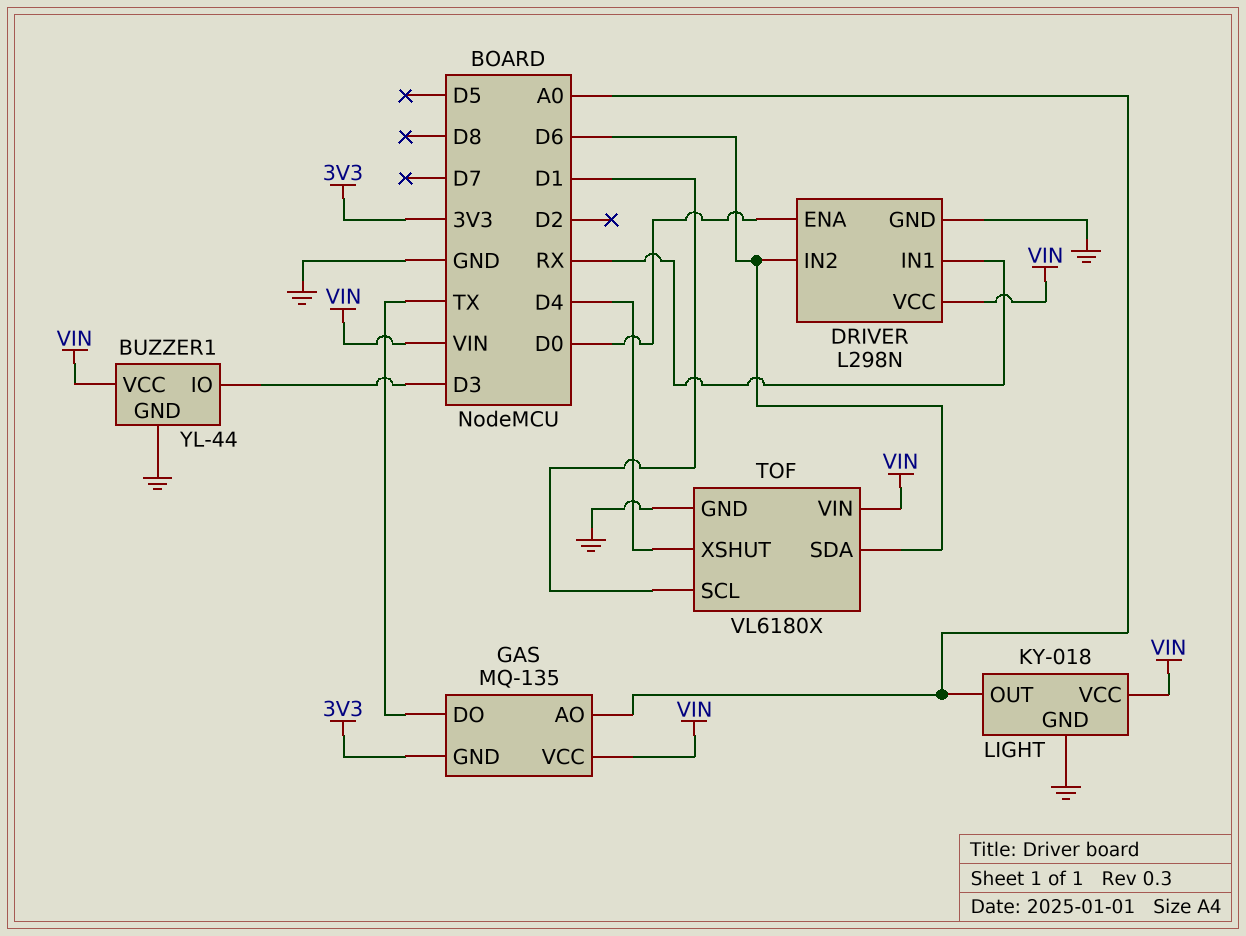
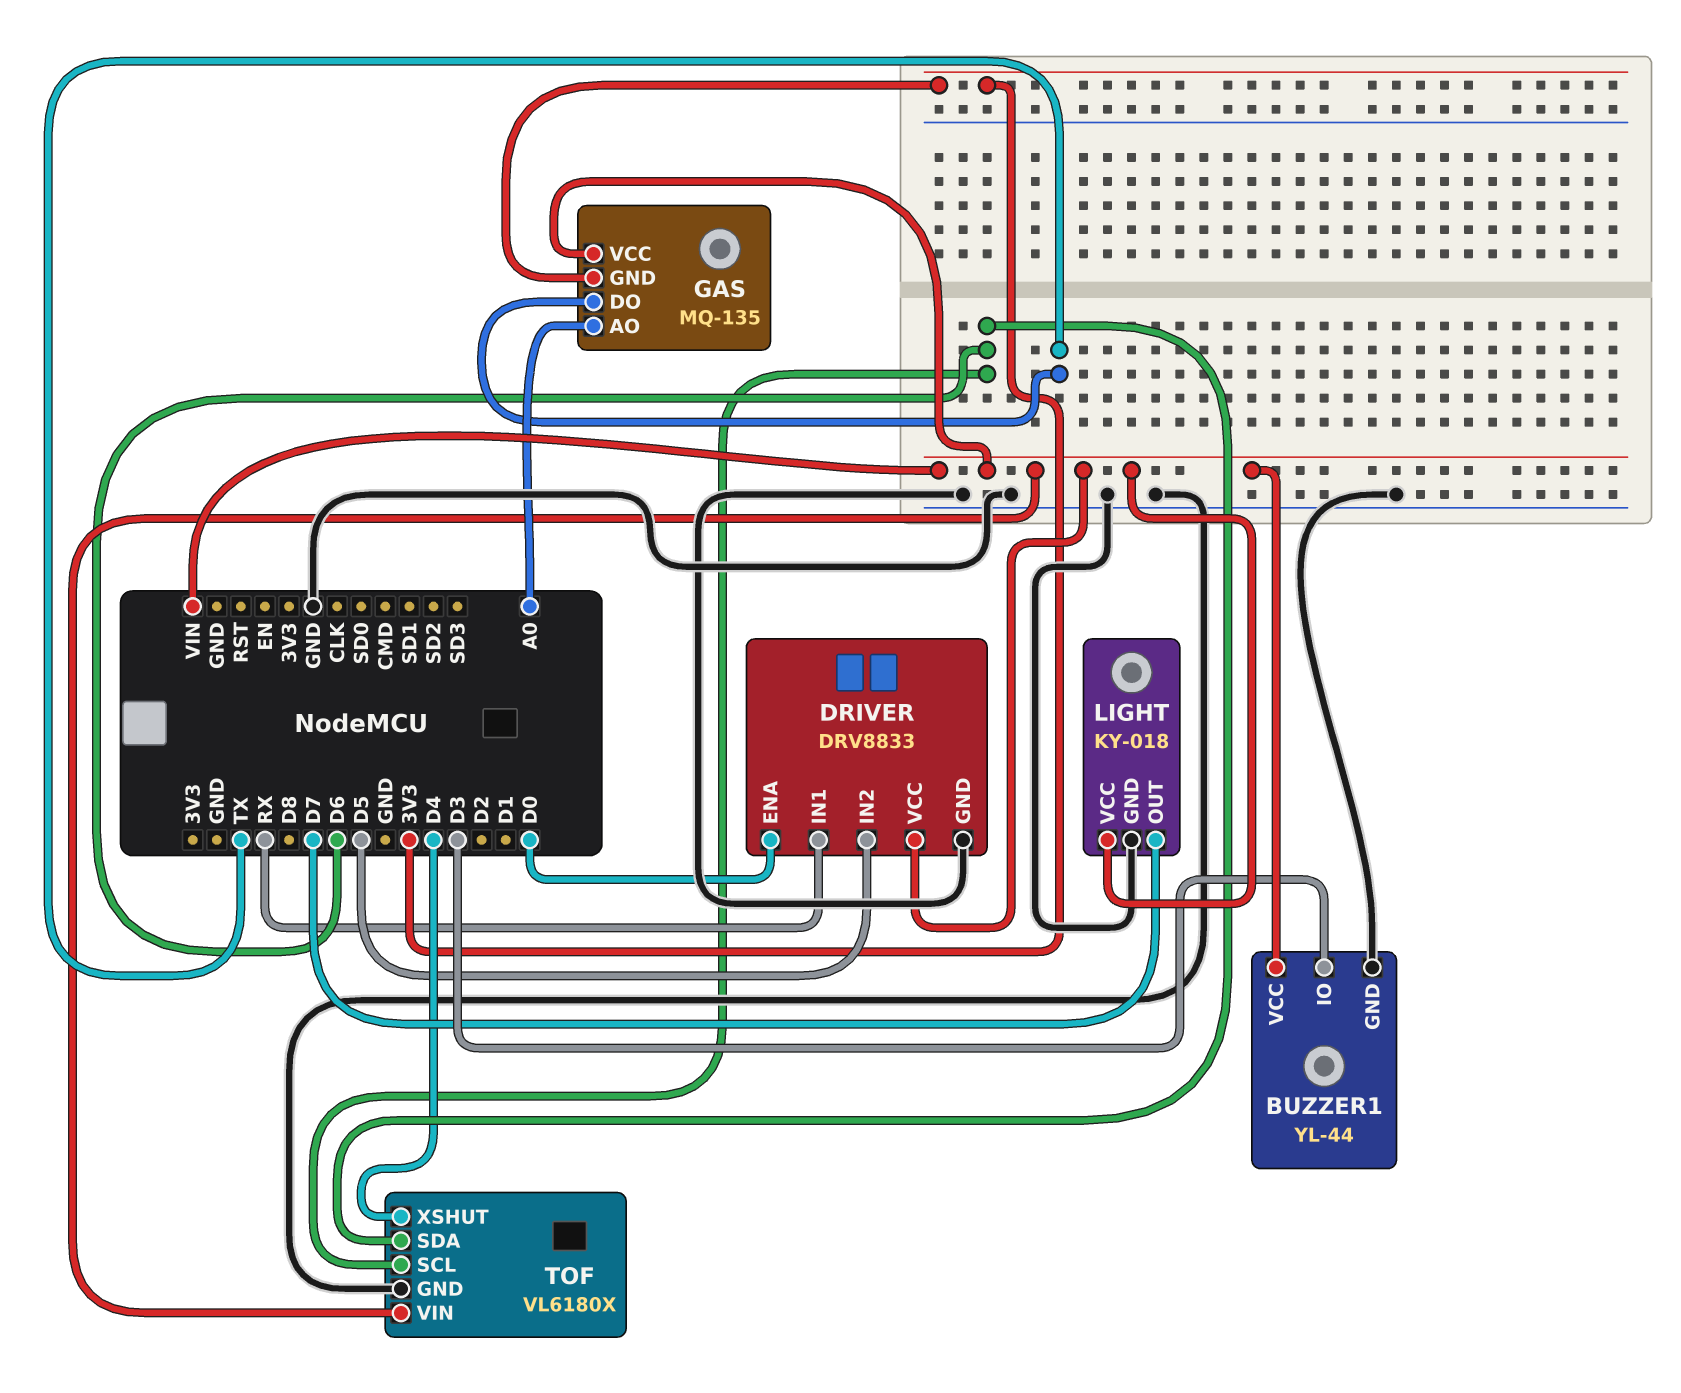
DRIVER: L298N -> DRV8833
DRIVER pin IN2: D6 -> D5
LIGHT pin OUT: A0 -> D7
TOF pin SCL: D1 -> D6

